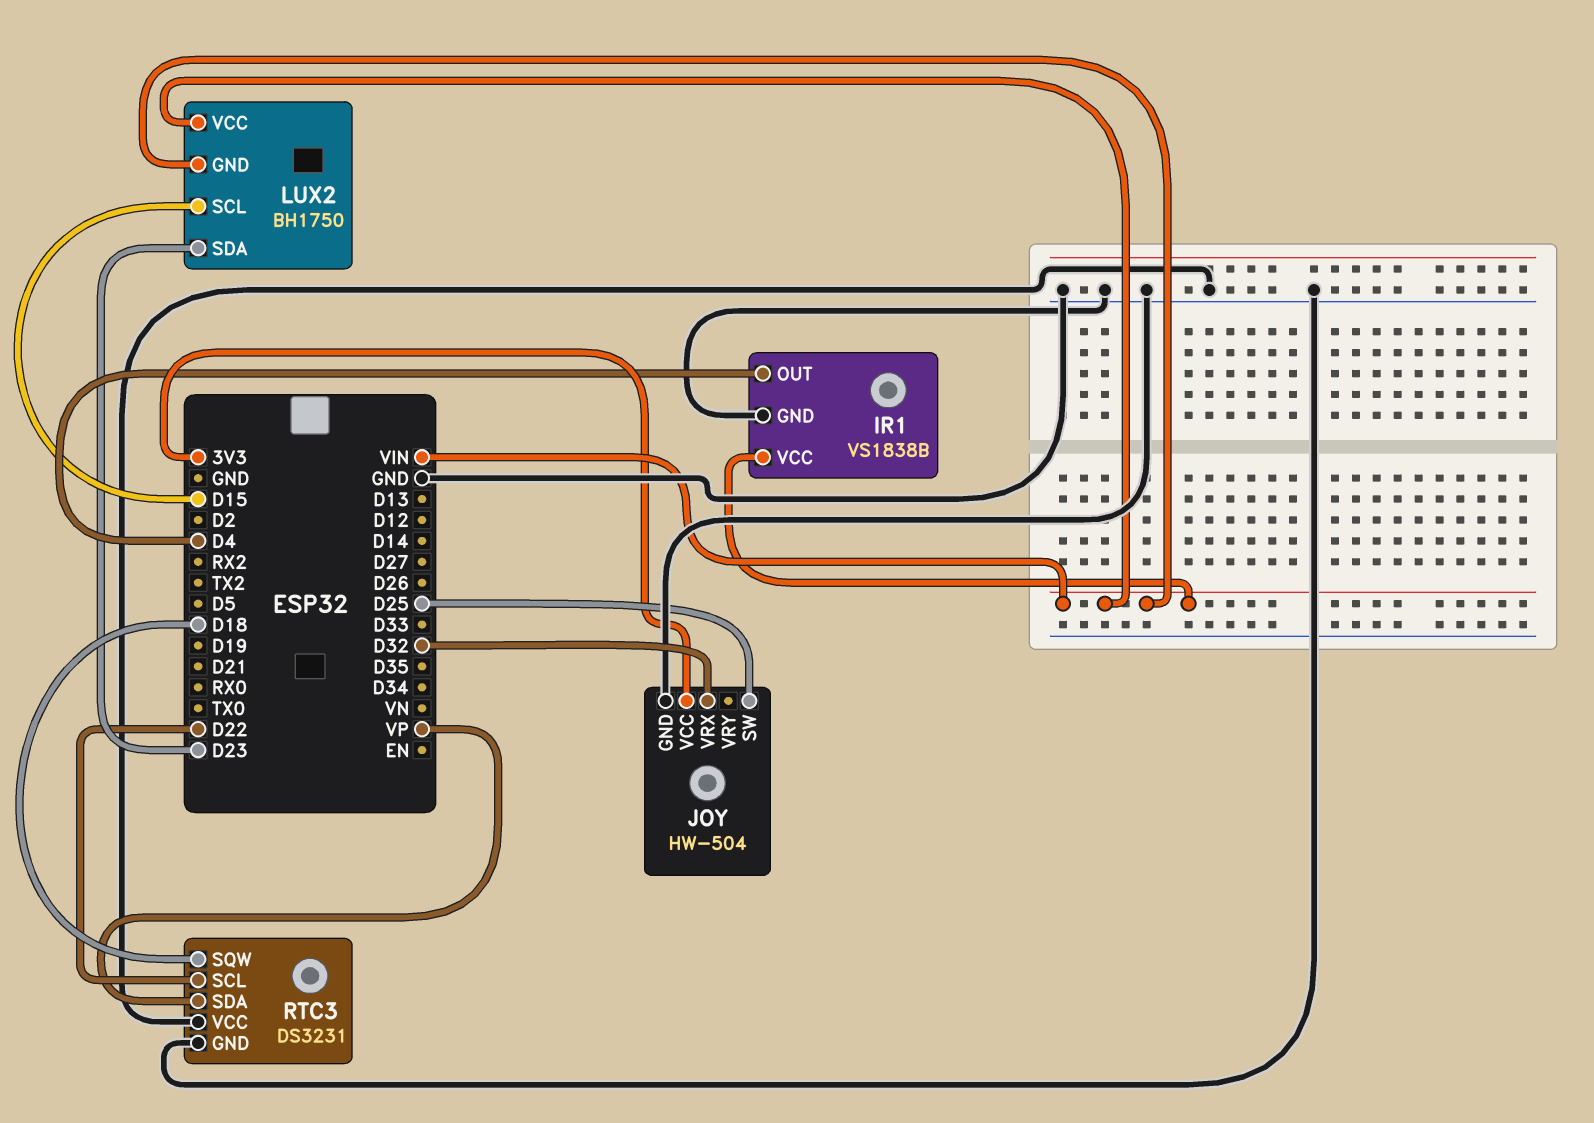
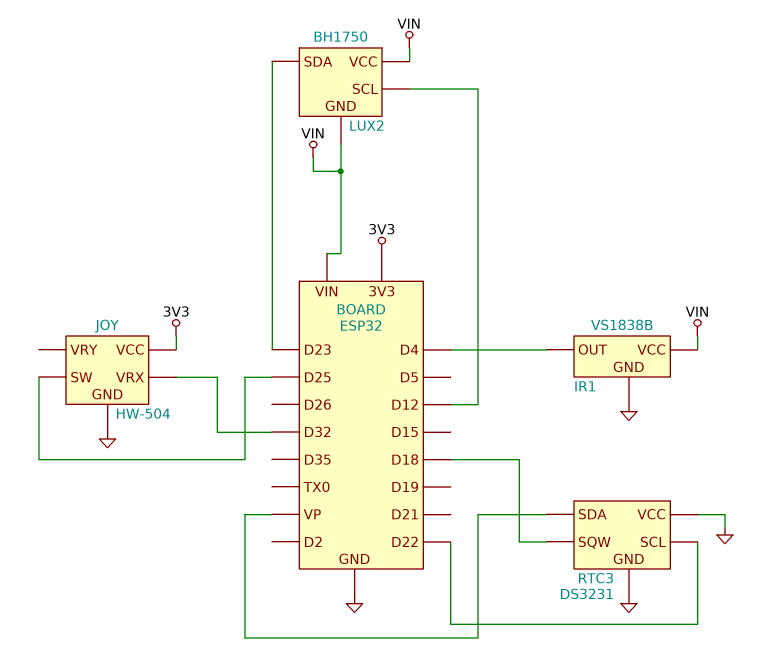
LUX2 pin SCL: D15 -> D12

